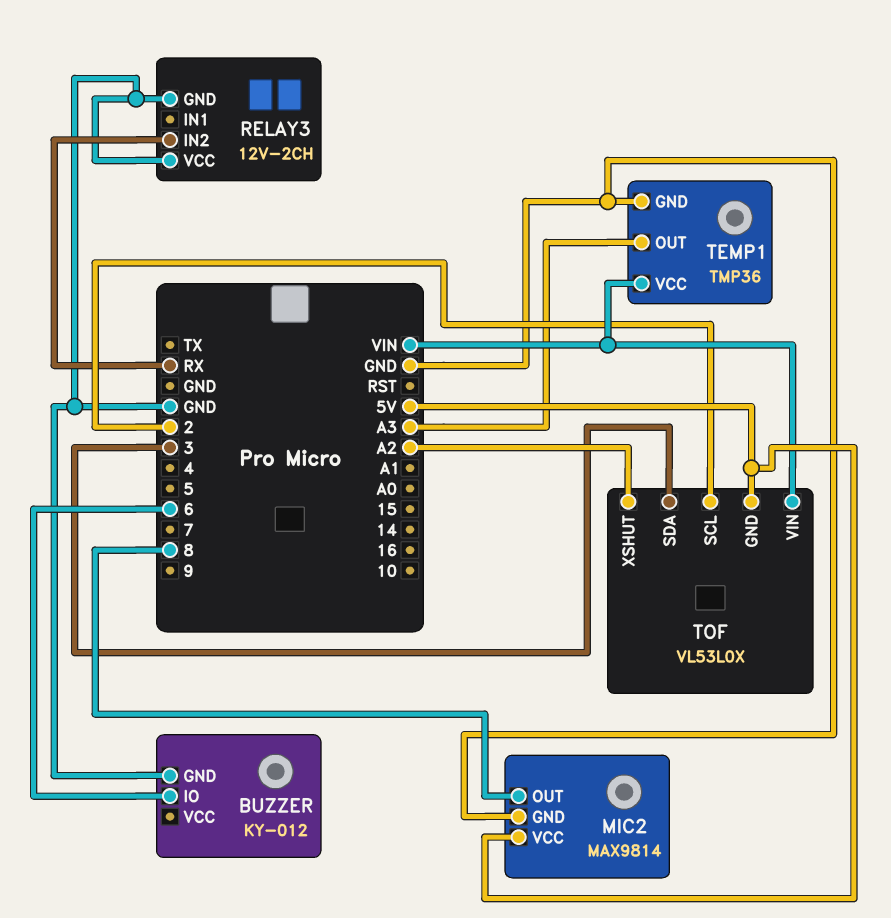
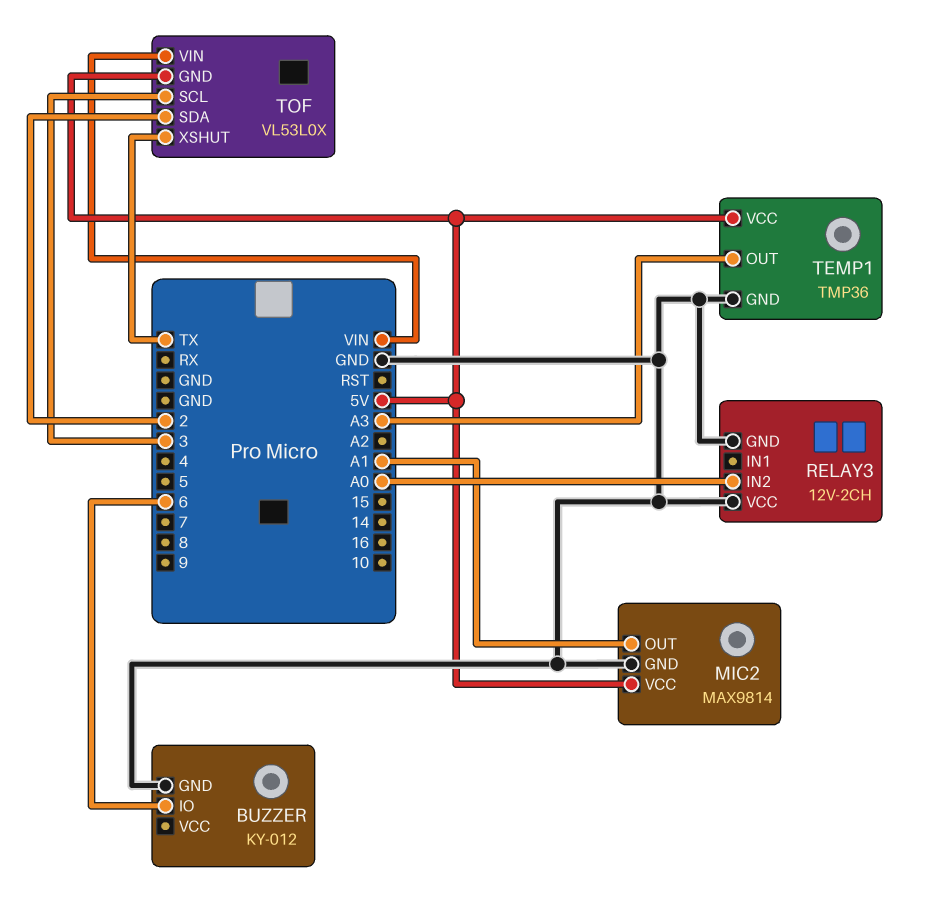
MIC2 pin OUT: 8 -> A1
RELAY3 pin IN2: RX -> A0
TEMP1 pin VCC: VIN -> 5V
TOF pin SCL: 2 -> 3
TOF pin SDA: 3 -> 2
TOF pin XSHUT: A2 -> TX

